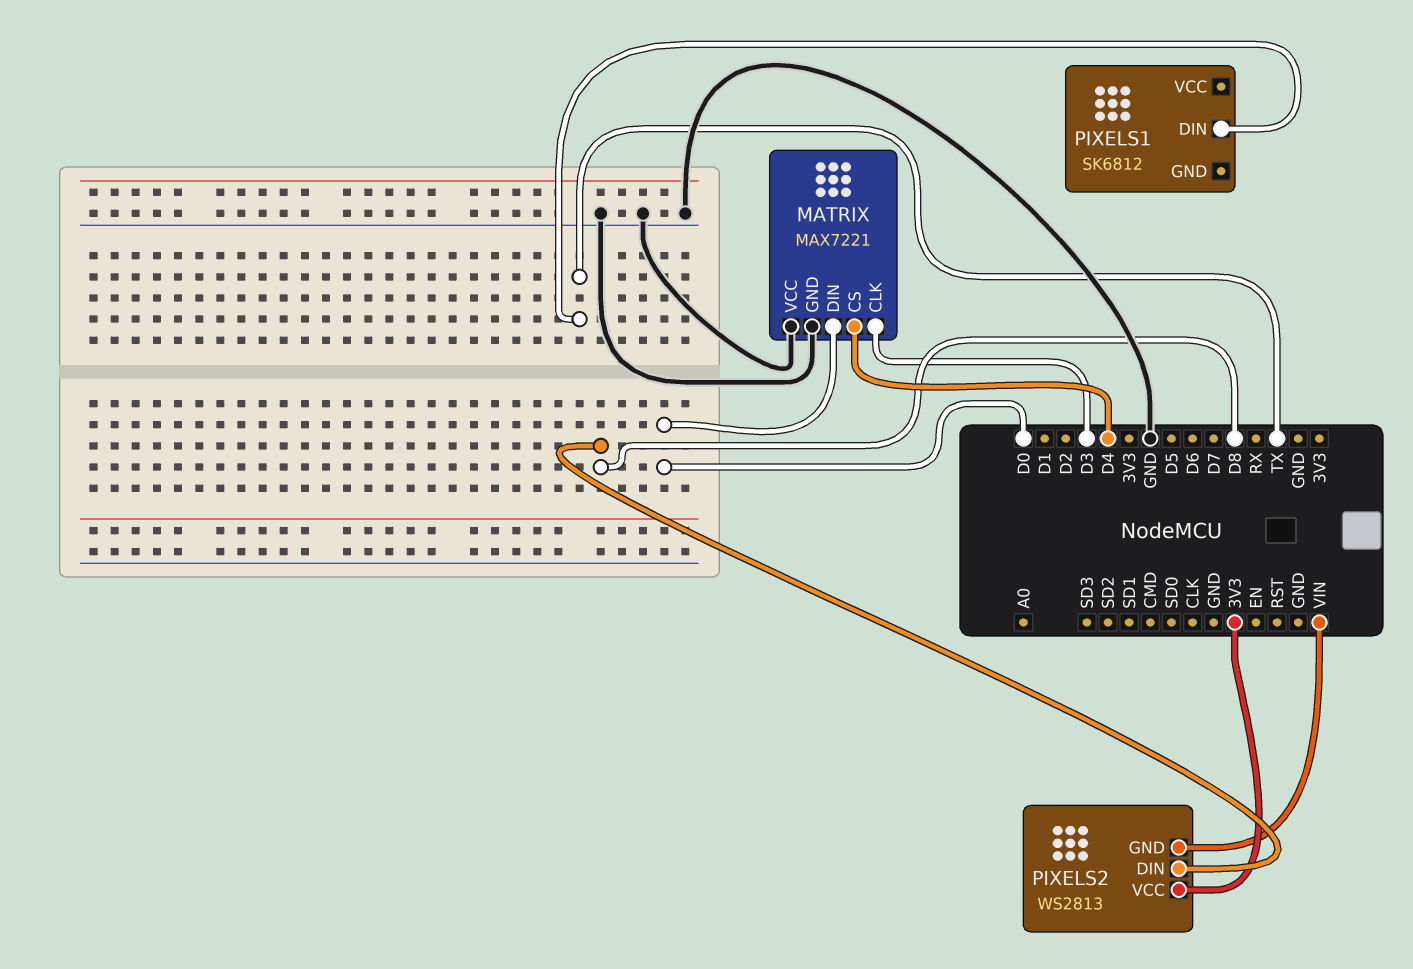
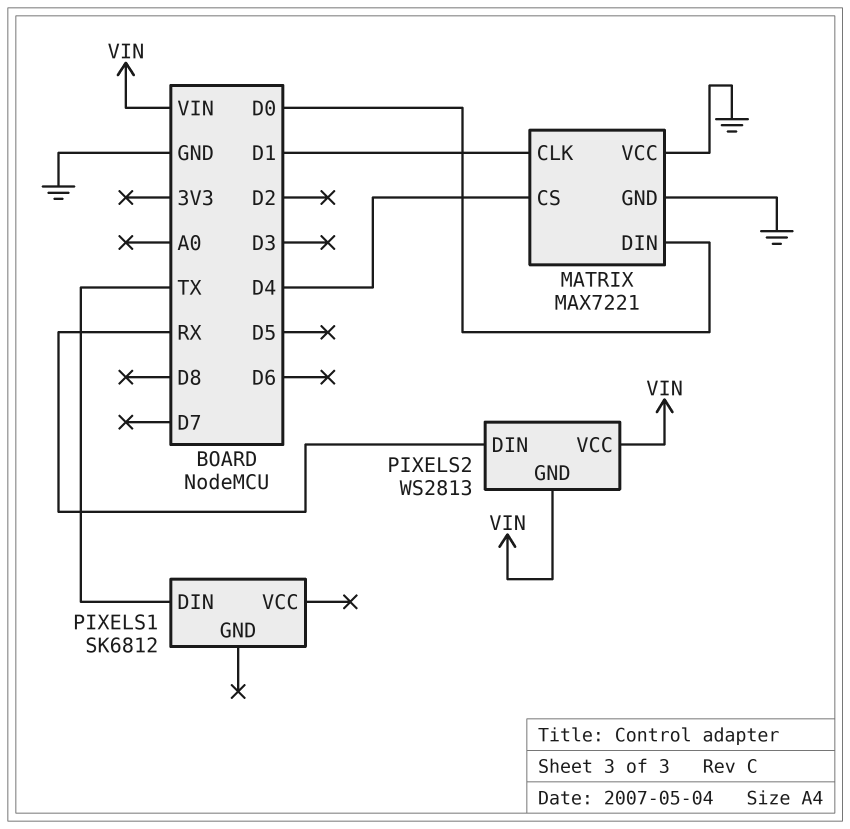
MATRIX pin CLK: D3 -> D1
PIXELS2 pin DIN: D8 -> RX
PIXELS2 pin VCC: 3V3 -> VIN

